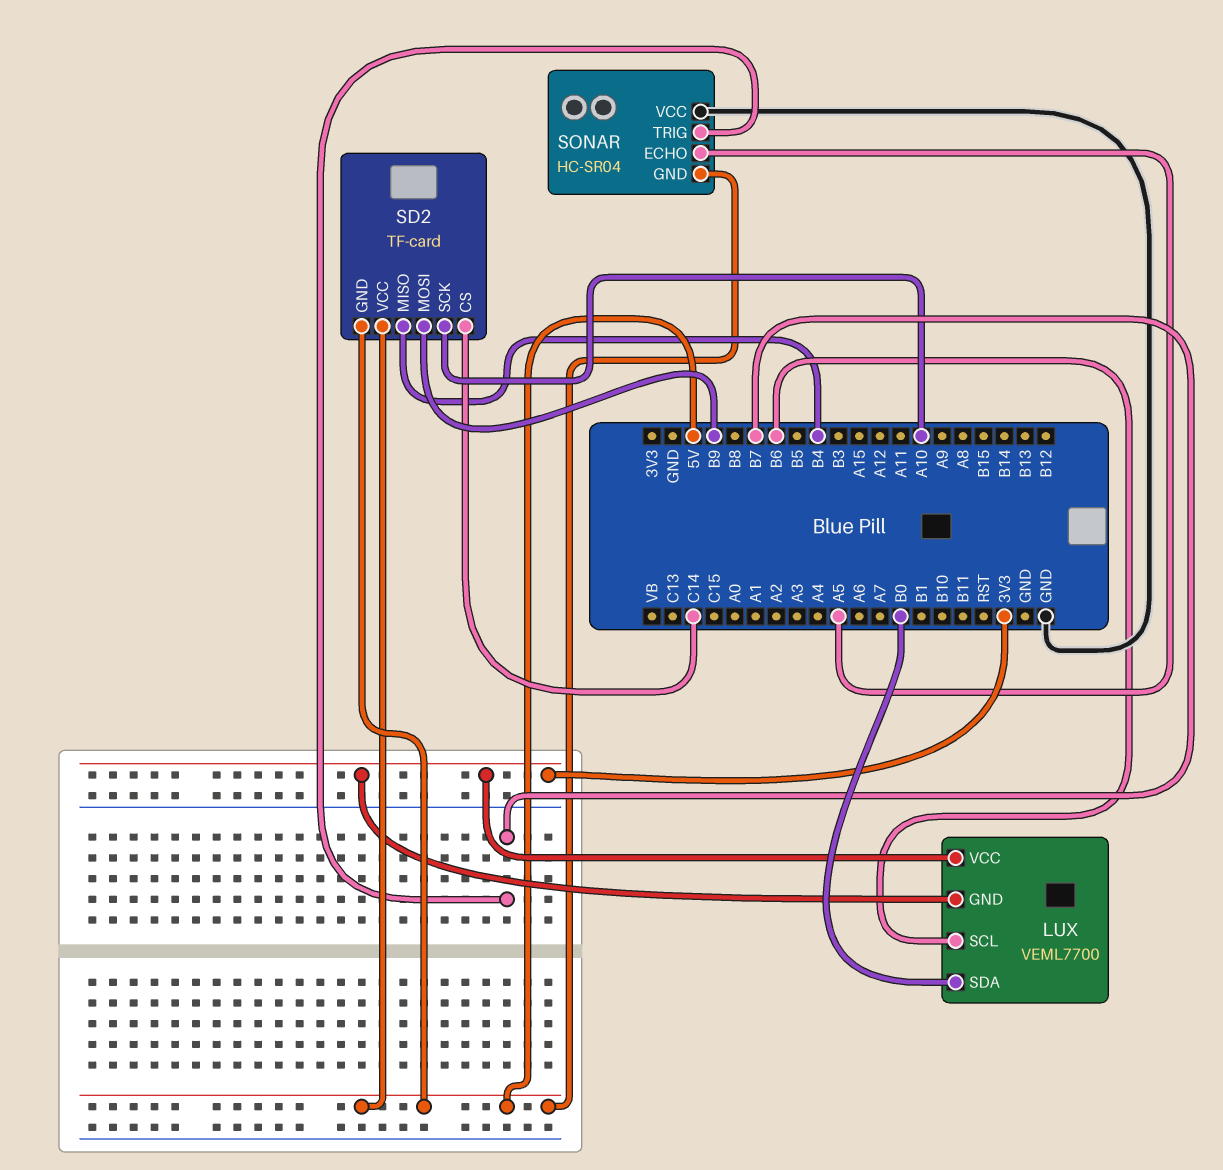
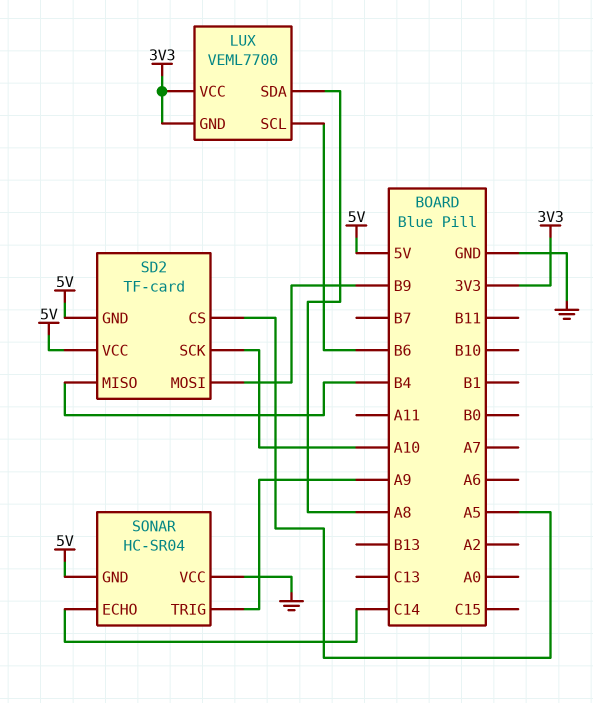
LUX pin SDA: B0 -> A8
SD2 pin CS: C14 -> A5
SONAR pin ECHO: A5 -> C14
SONAR pin TRIG: B7 -> A9

